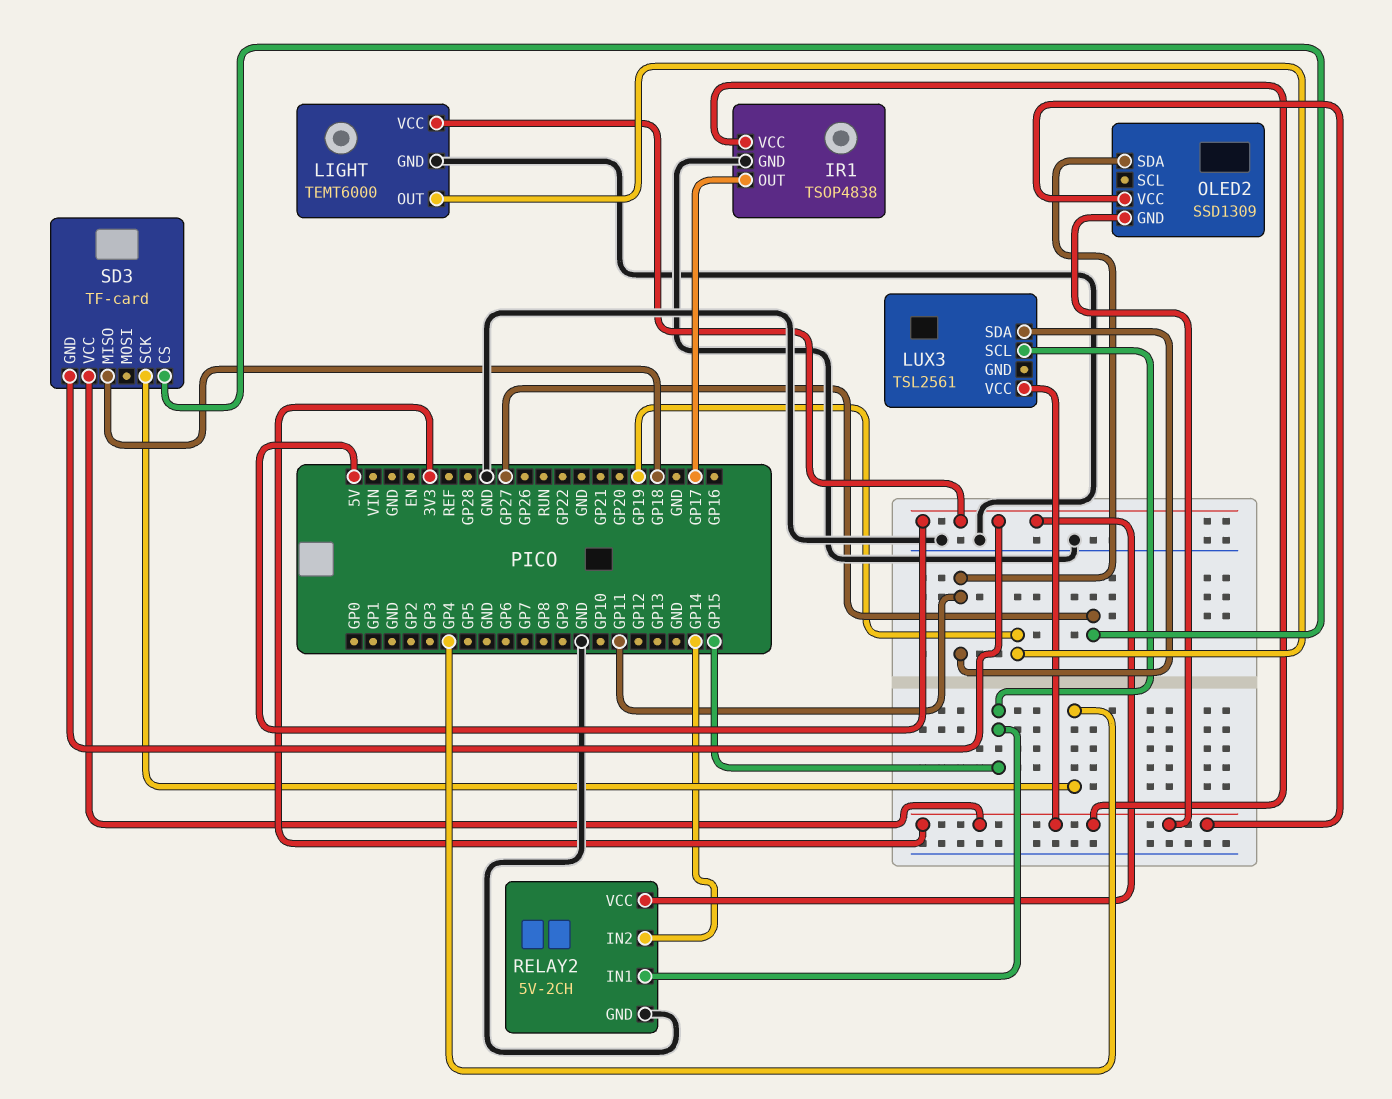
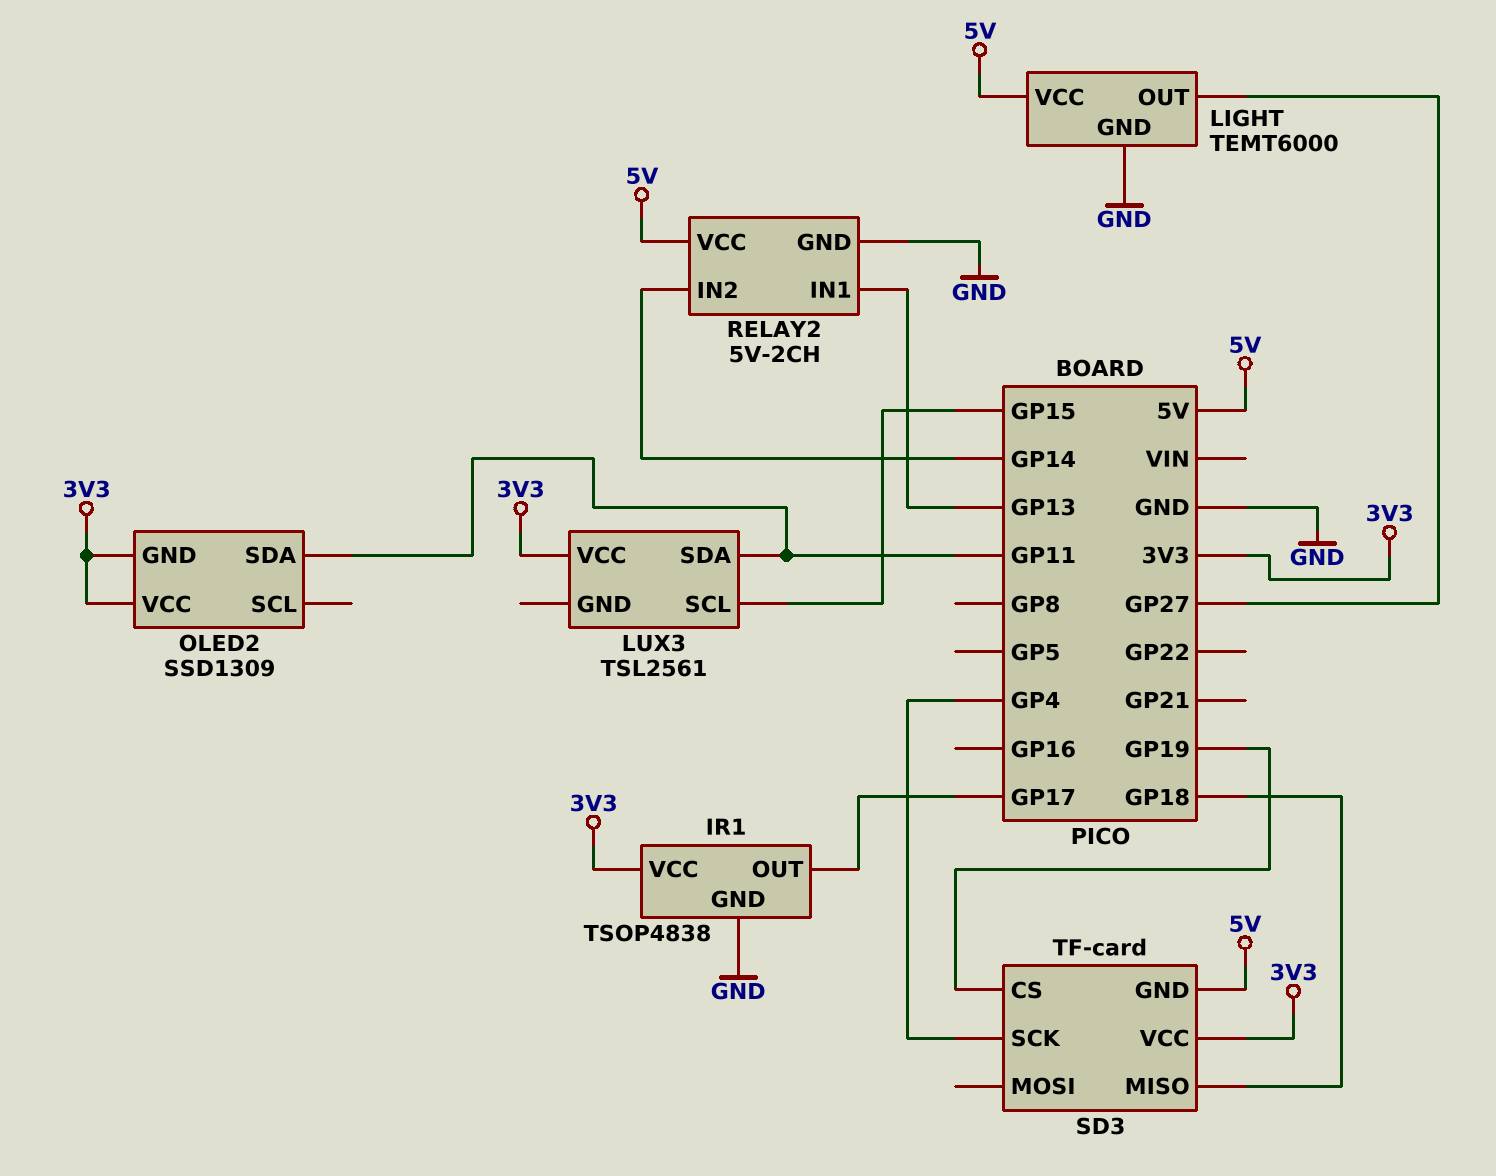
LIGHT pin OUT: GP19 -> GP27
RELAY2 pin IN1: GP15 -> GP13
SD3 pin CS: GP27 -> GP19

